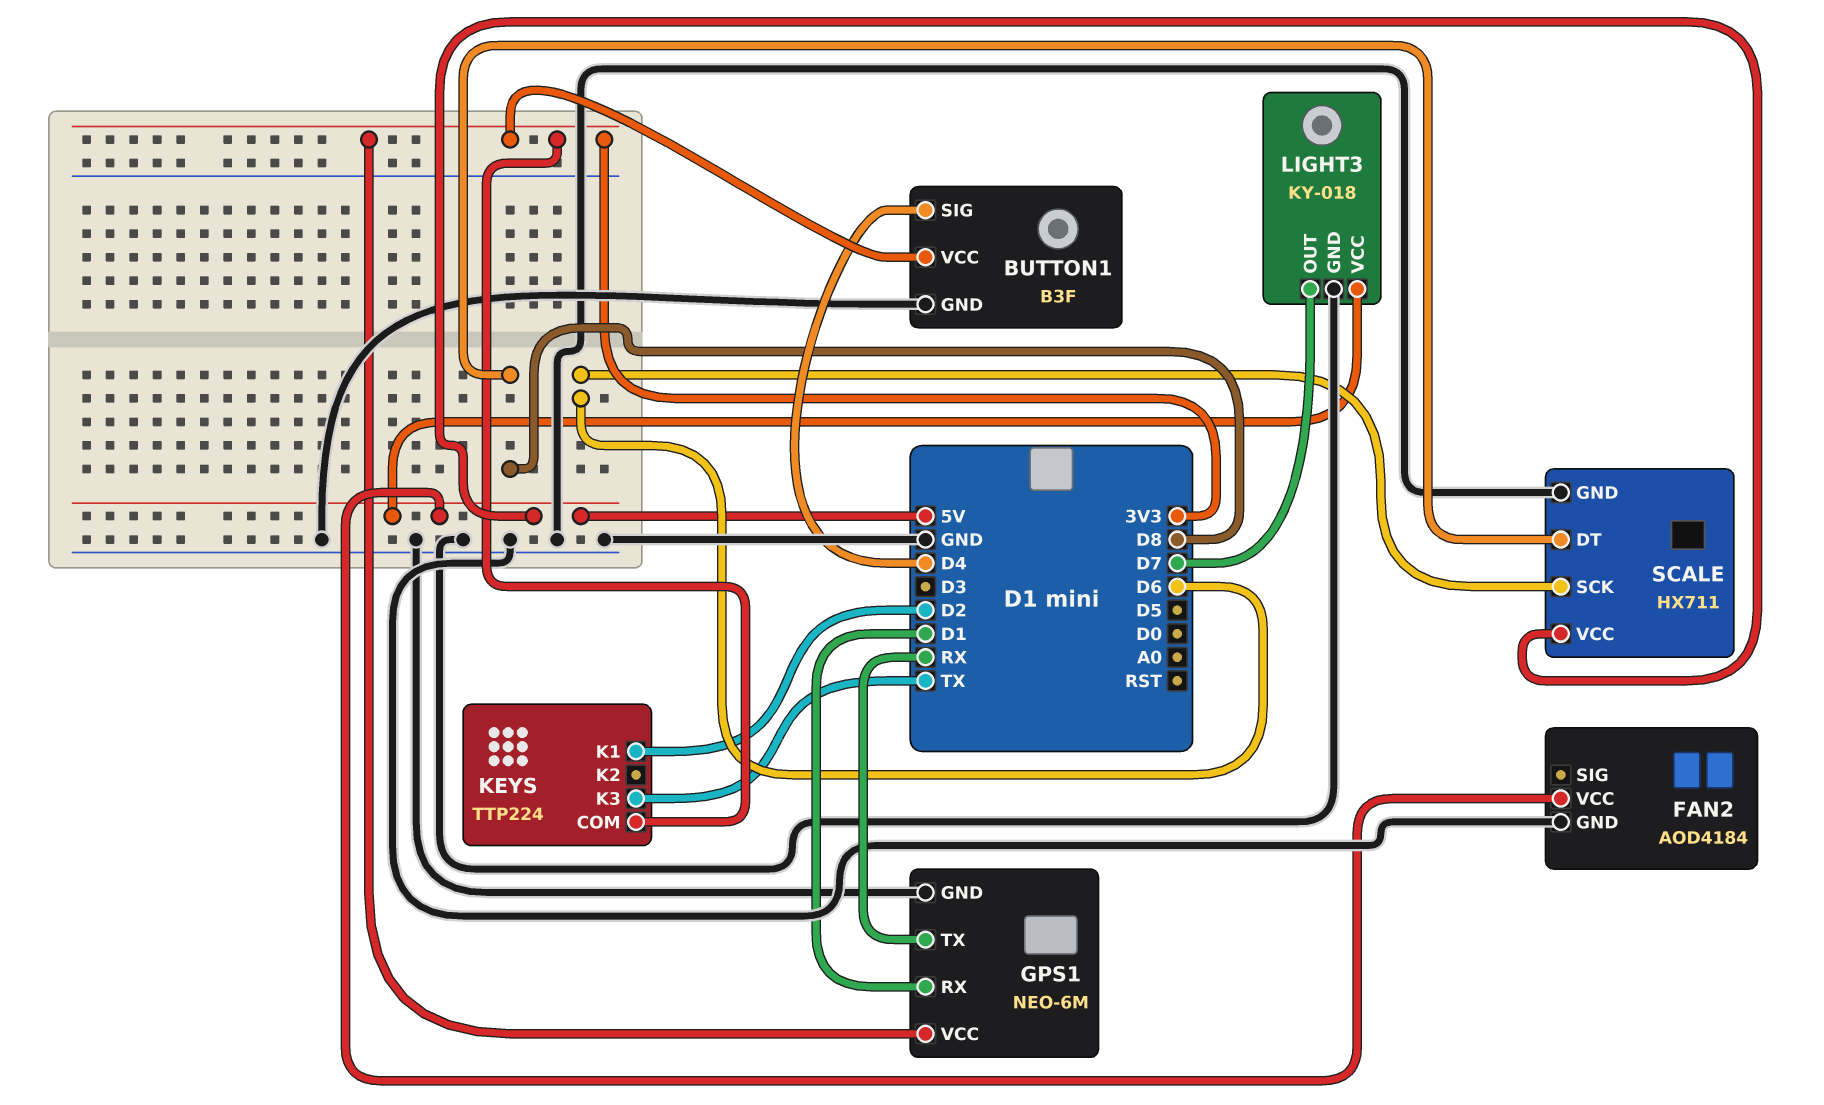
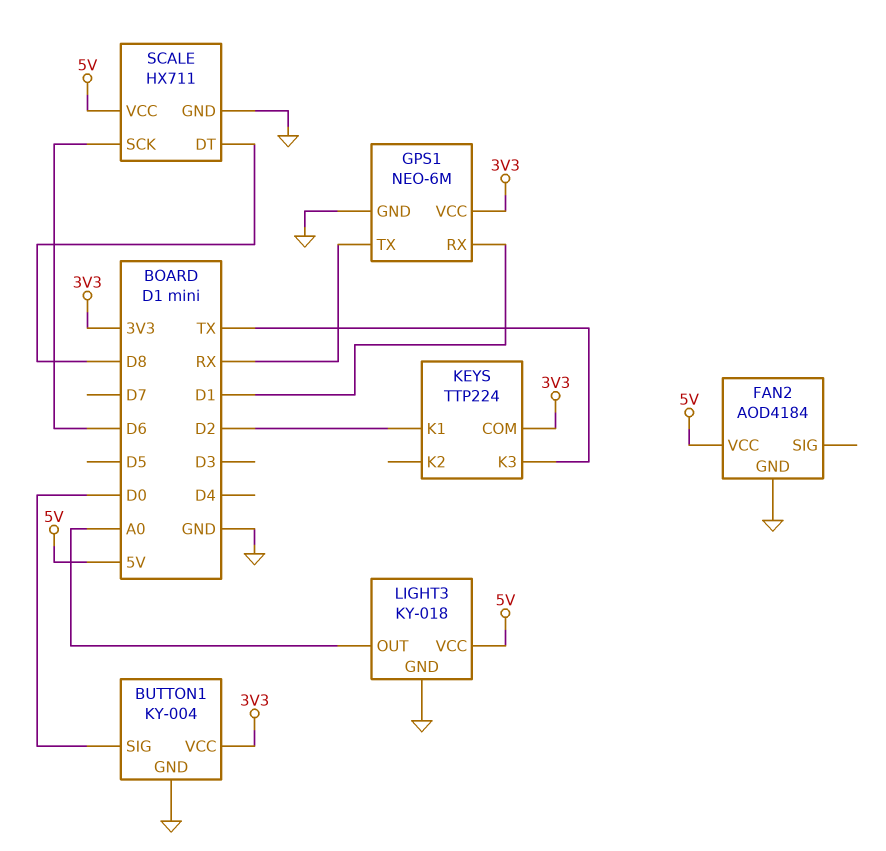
BUTTON1: B3F -> KY-004
BUTTON1 pin SIG: D4 -> D0
LIGHT3 pin OUT: D7 -> A0

